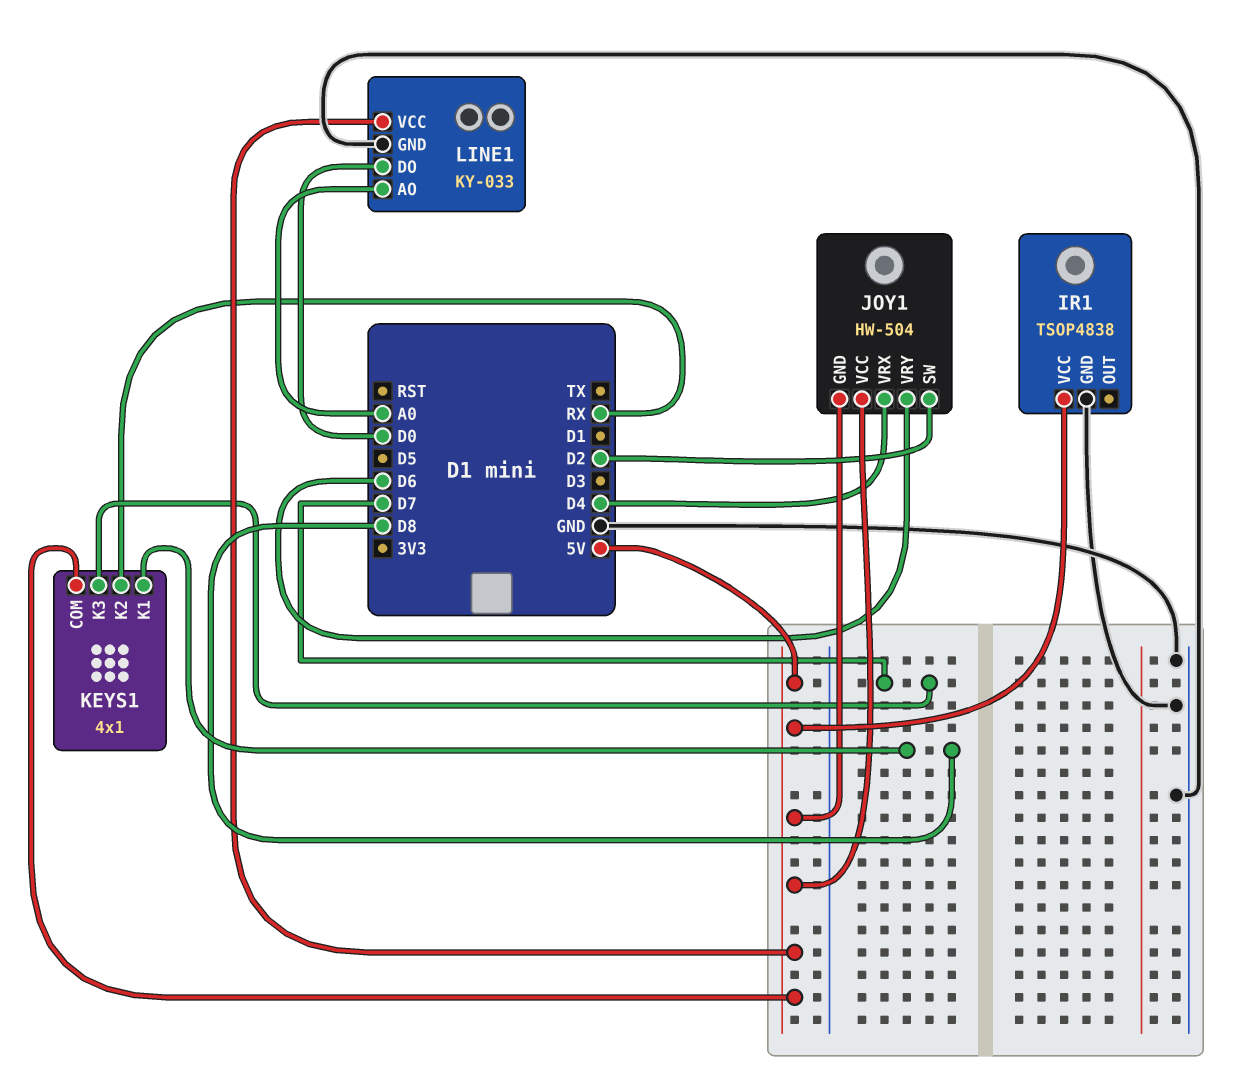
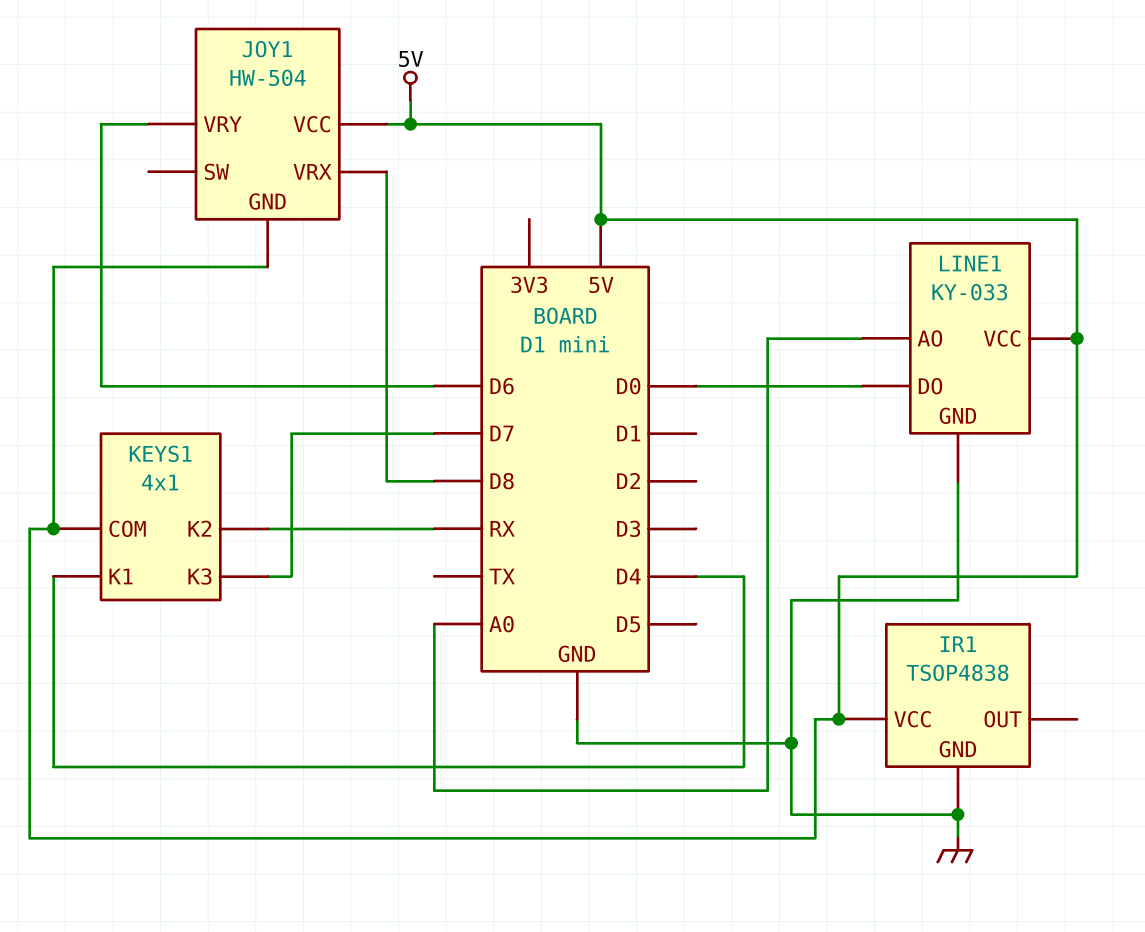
JOY1 pin SW: D2 -> none
JOY1 pin VRX: D4 -> D8
KEYS1 pin K1: D8 -> D4

